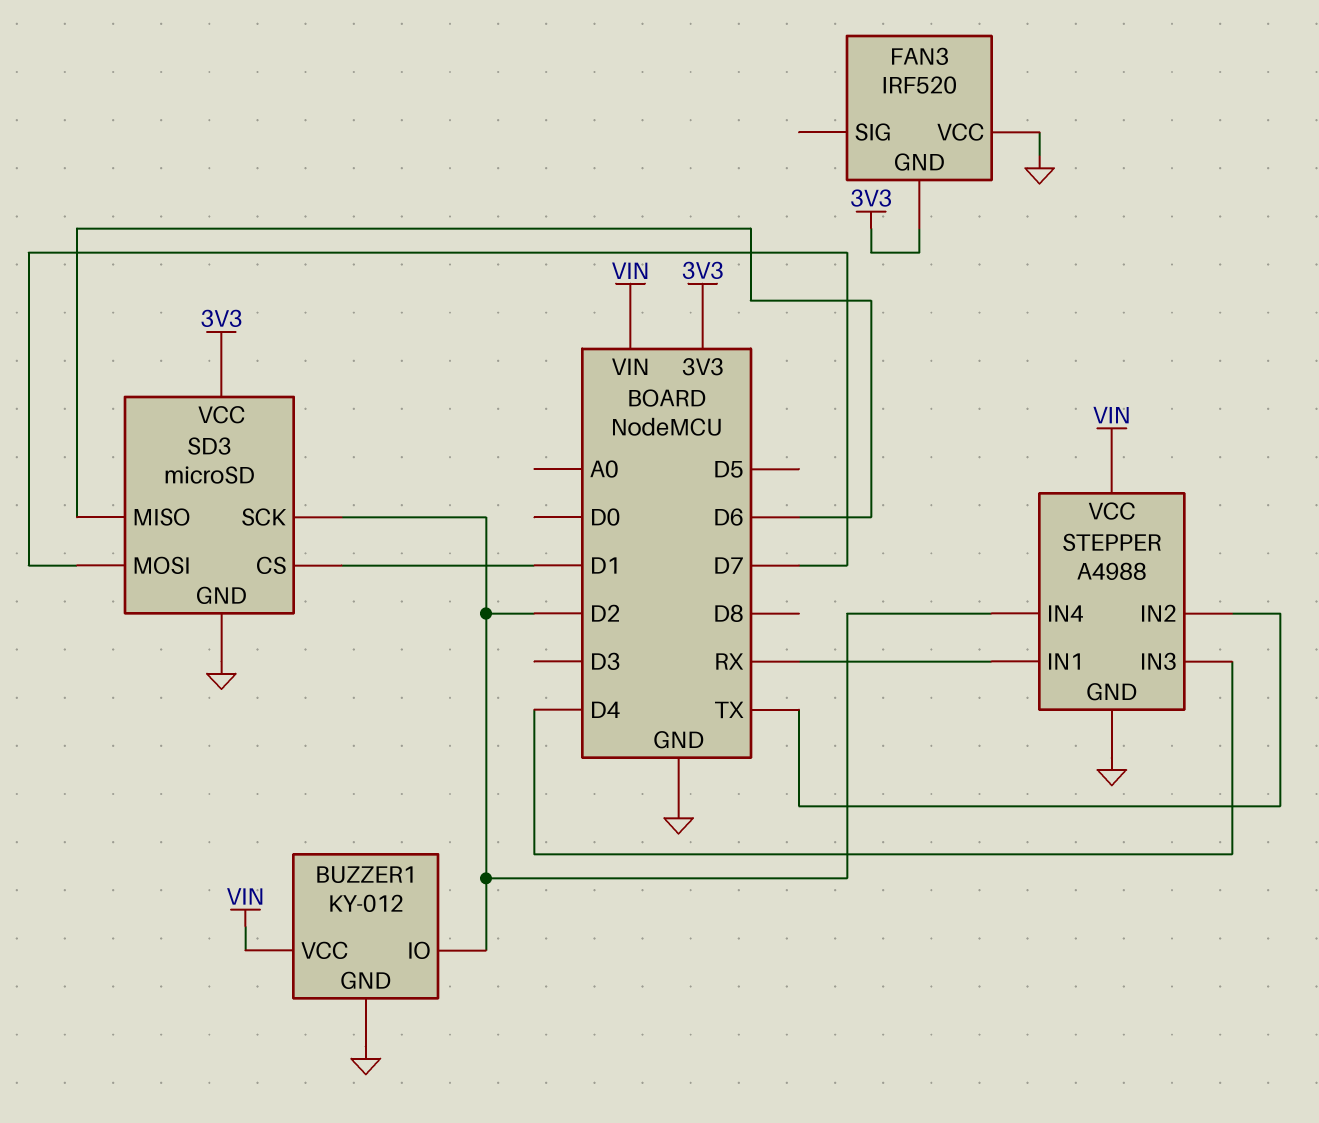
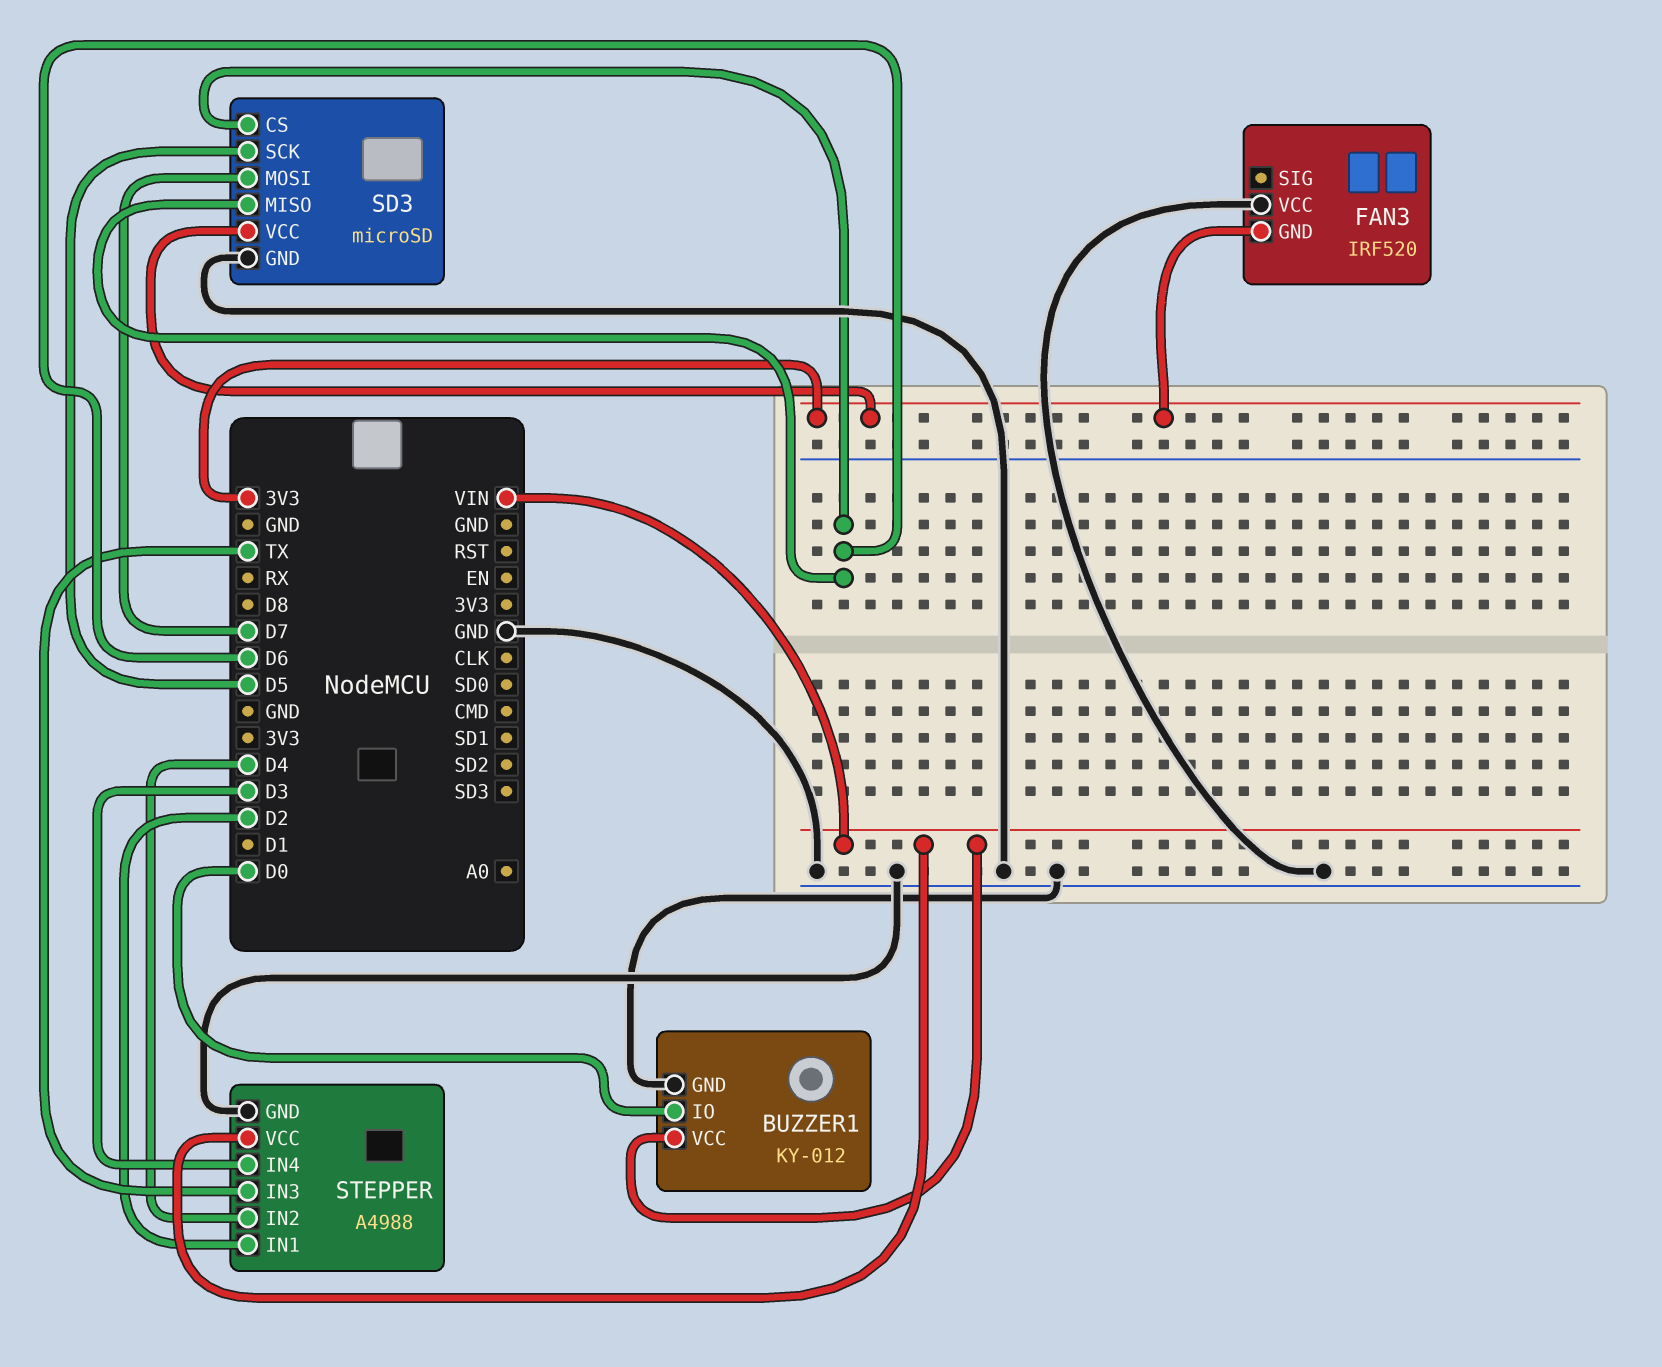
BUZZER1 pin IO: D2 -> D0
SD3 pin CS: D1 -> D6
SD3 pin SCK: D2 -> D5
STEPPER pin IN1: RX -> D2
STEPPER pin IN2: TX -> D4
STEPPER pin IN3: D4 -> TX
STEPPER pin IN4: D2 -> D3

